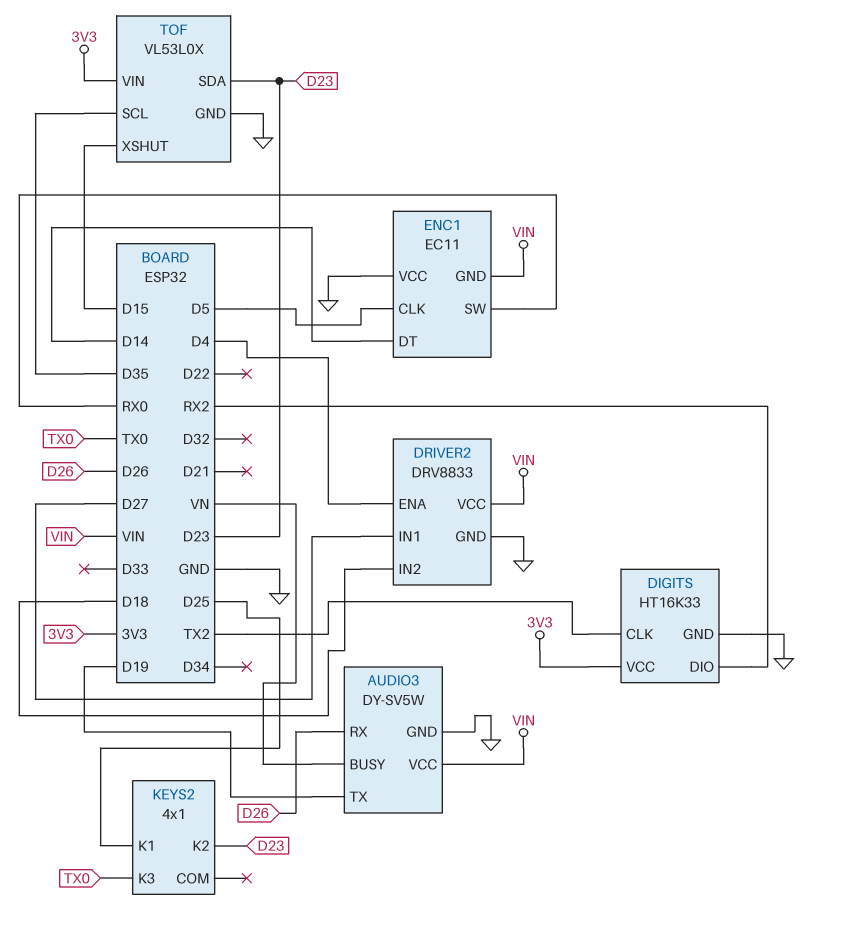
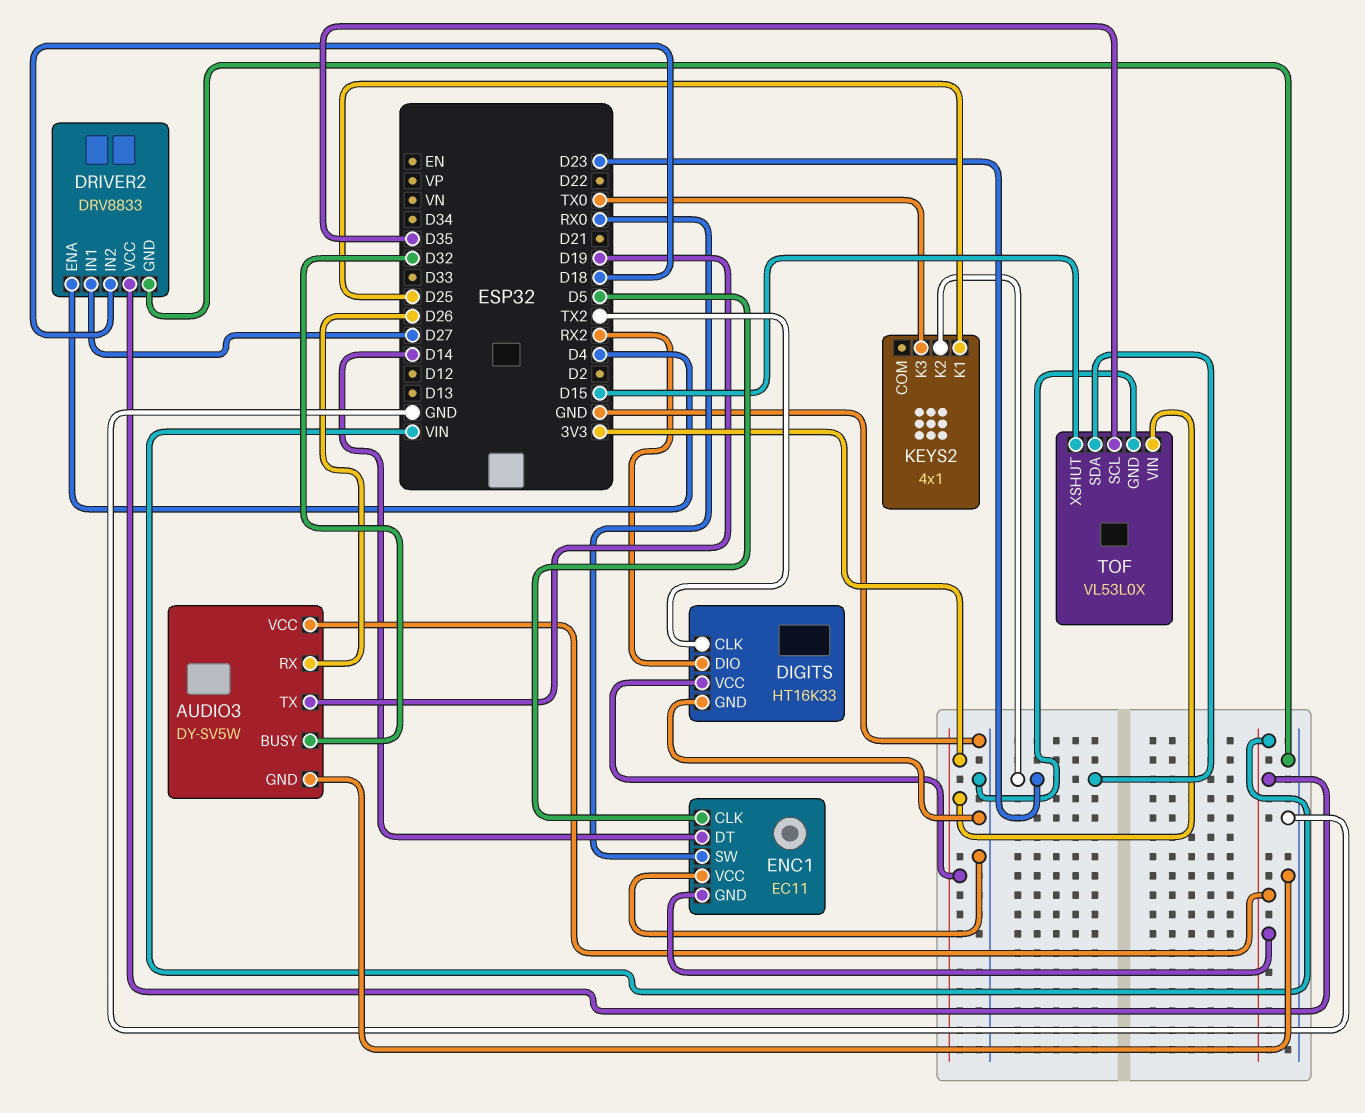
AUDIO3 pin BUSY: VN -> D32

